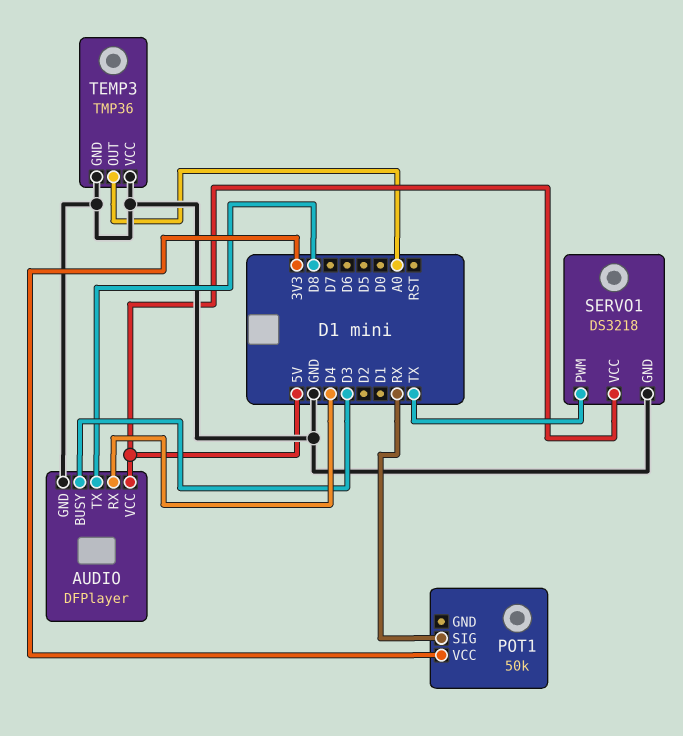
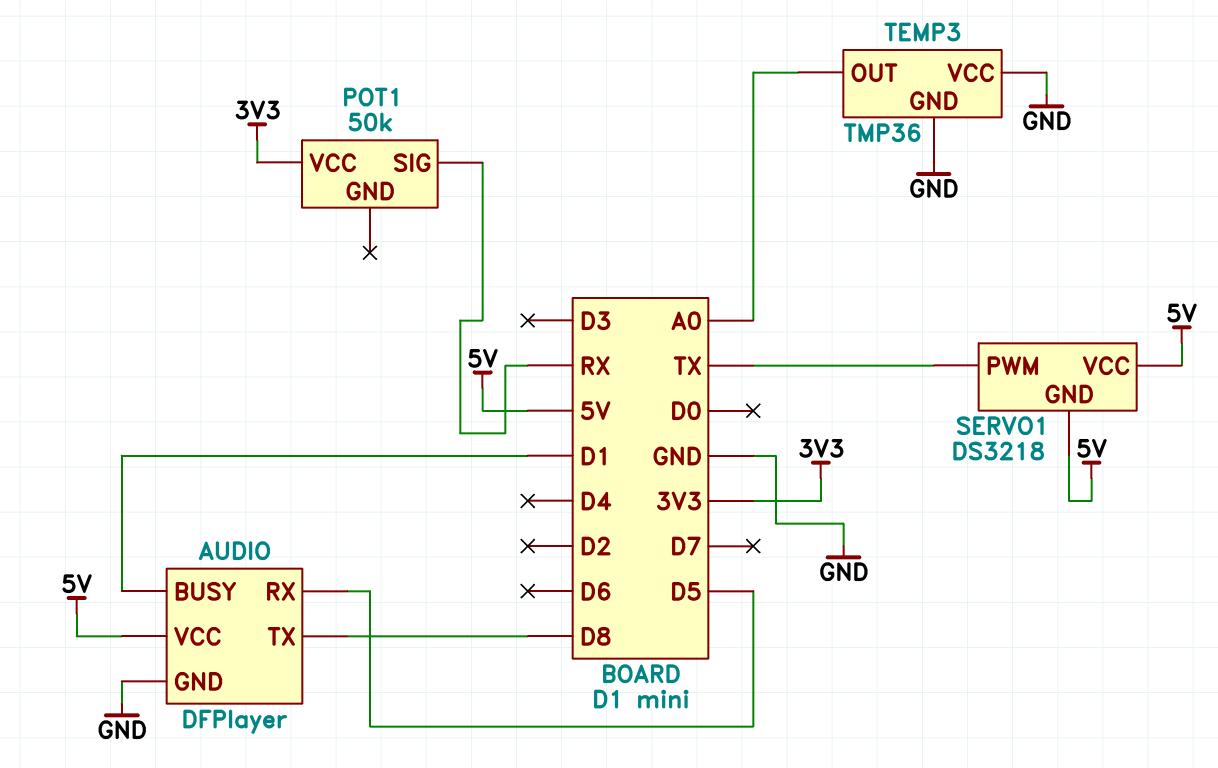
AUDIO pin BUSY: D3 -> D1
AUDIO pin RX: D4 -> D5
SERVO1 pin GND: GND -> 5V

